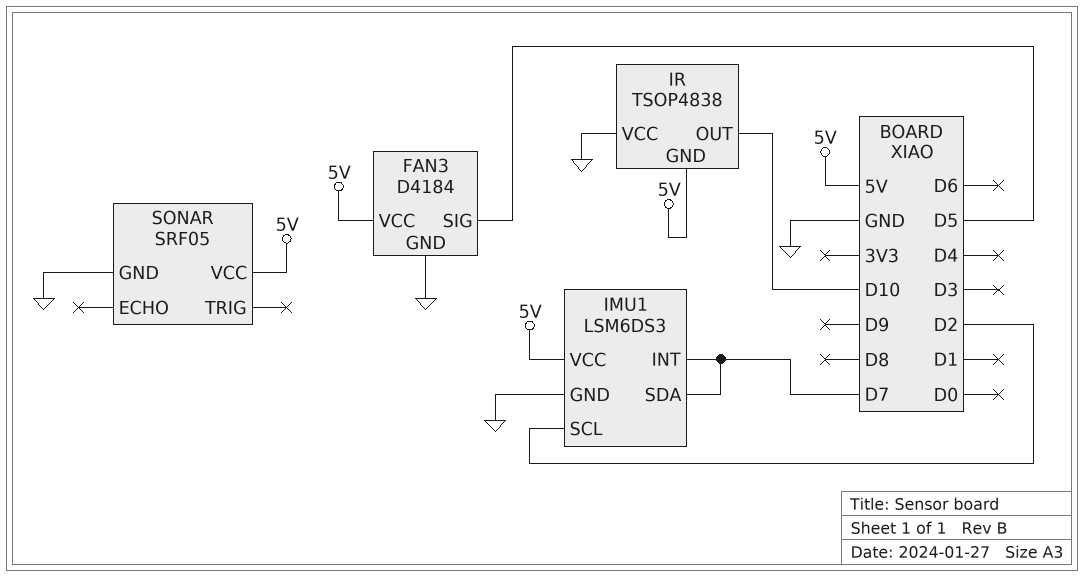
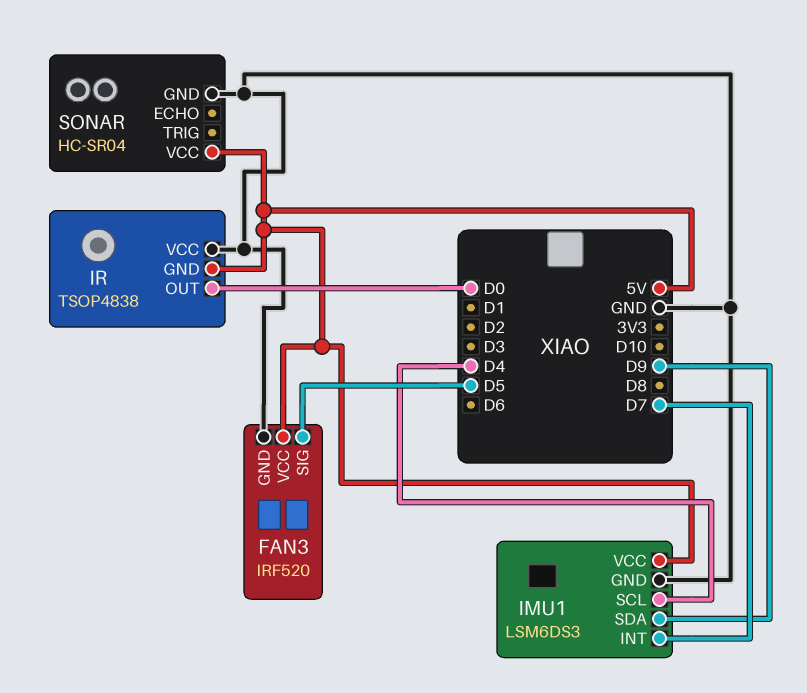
FAN3: D4184 -> IRF520
IMU1 pin SCL: D2 -> D4
IMU1 pin SDA: D7 -> D9
IR pin OUT: D10 -> D0
SONAR: SRF05 -> HC-SR04

